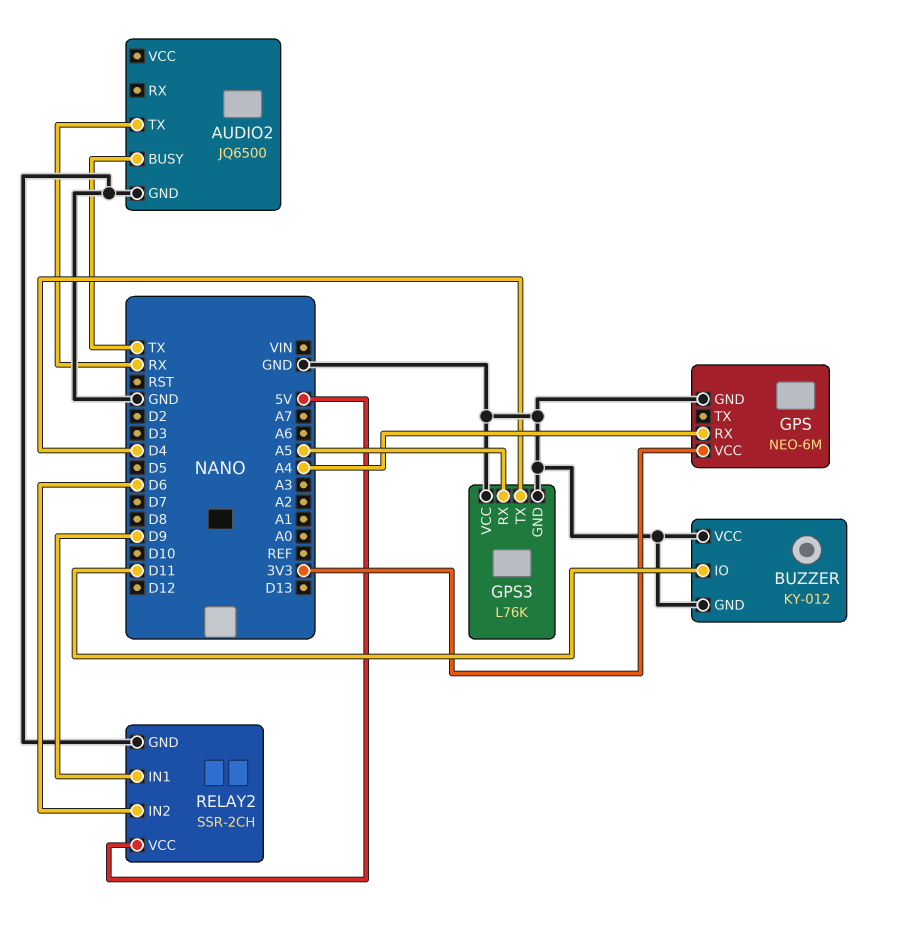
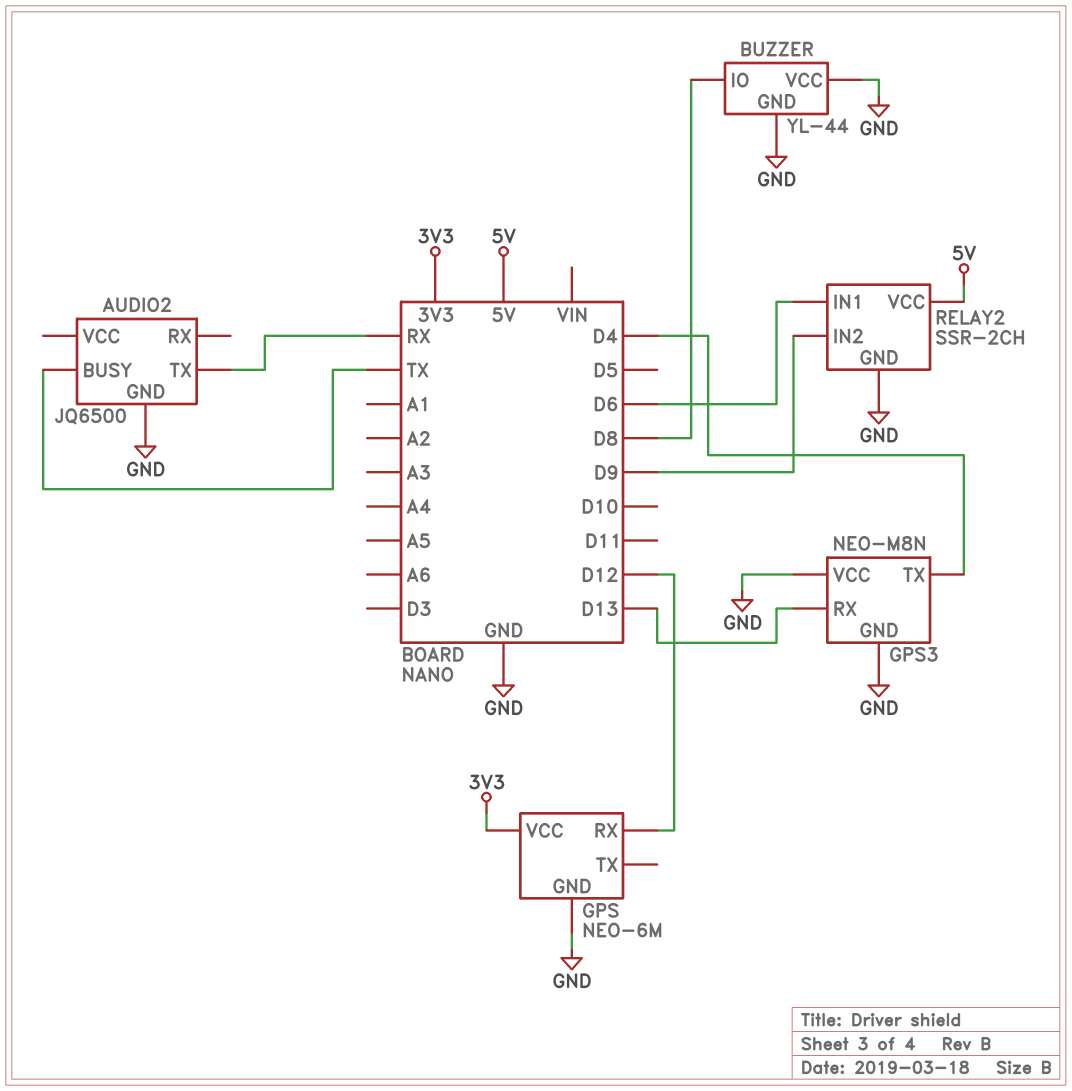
BUZZER: KY-012 -> YL-44
BUZZER pin IO: D11 -> D8
GPS pin RX: A4 -> D12
GPS3: L76K -> NEO-M8N
GPS3 pin RX: A5 -> D13
RELAY2 pin IN1: D9 -> D6
RELAY2 pin IN2: D6 -> D9

